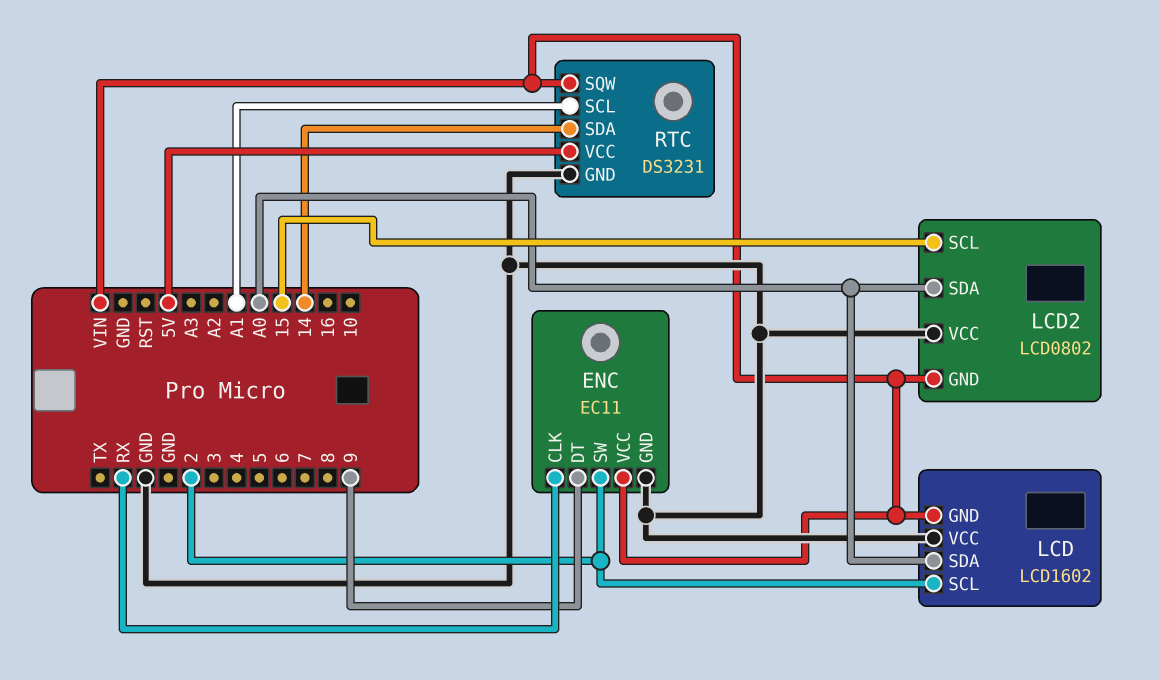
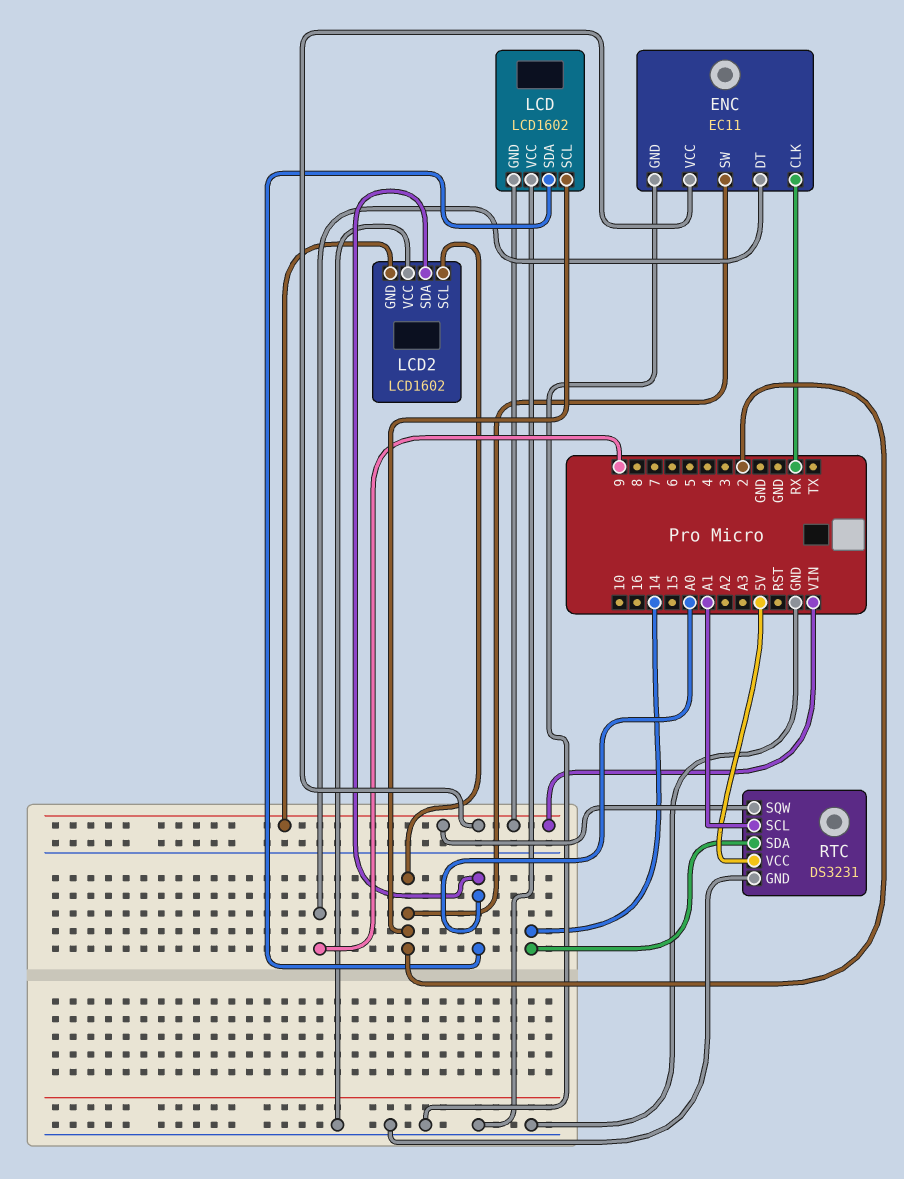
LCD2: LCD0802 -> LCD1602
LCD2 pin SCL: 15 -> 2

